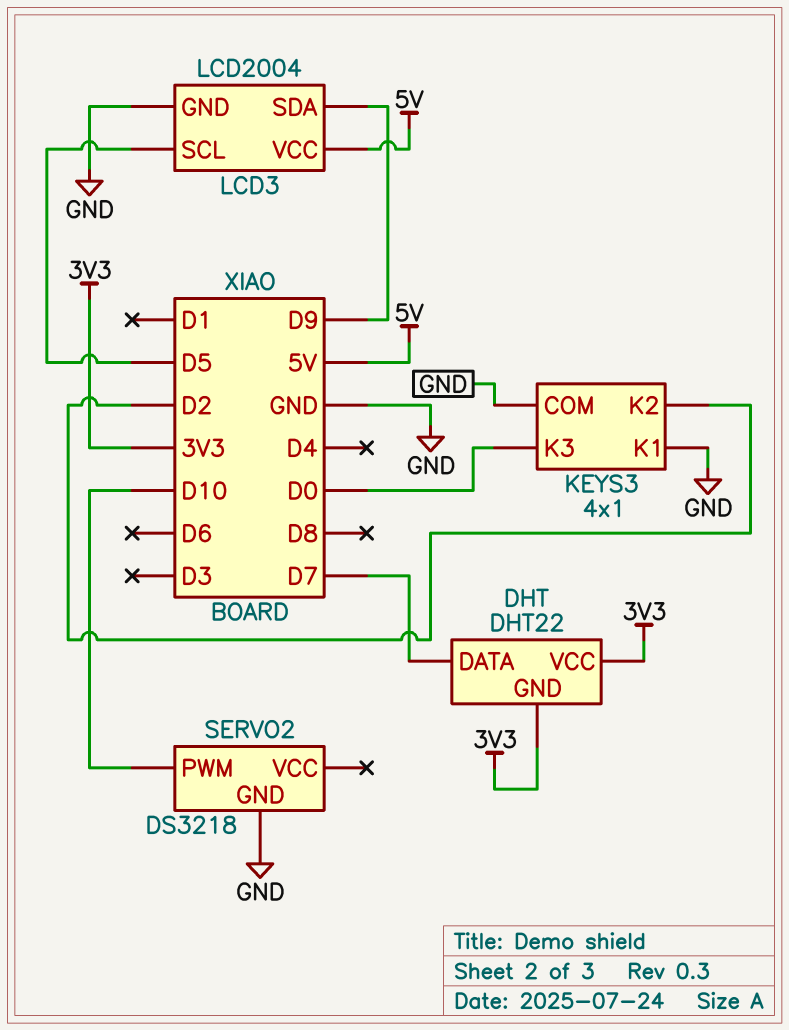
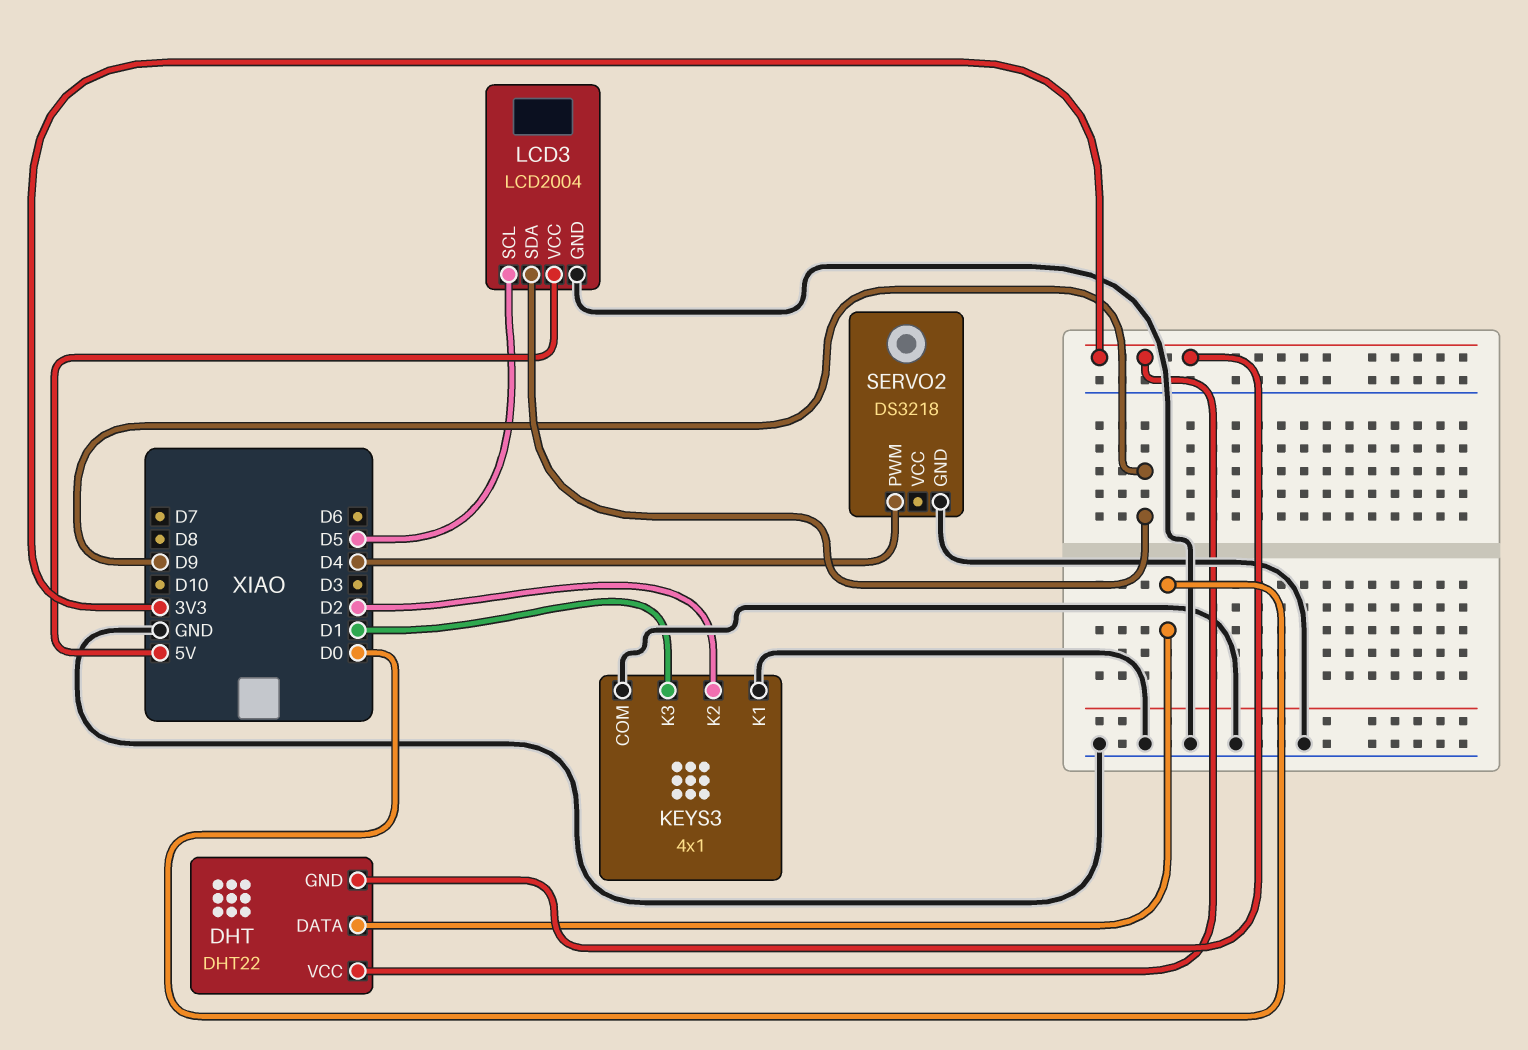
DHT pin DATA: D7 -> D0
KEYS3 pin K3: D0 -> D1
SERVO2 pin PWM: D10 -> D4

